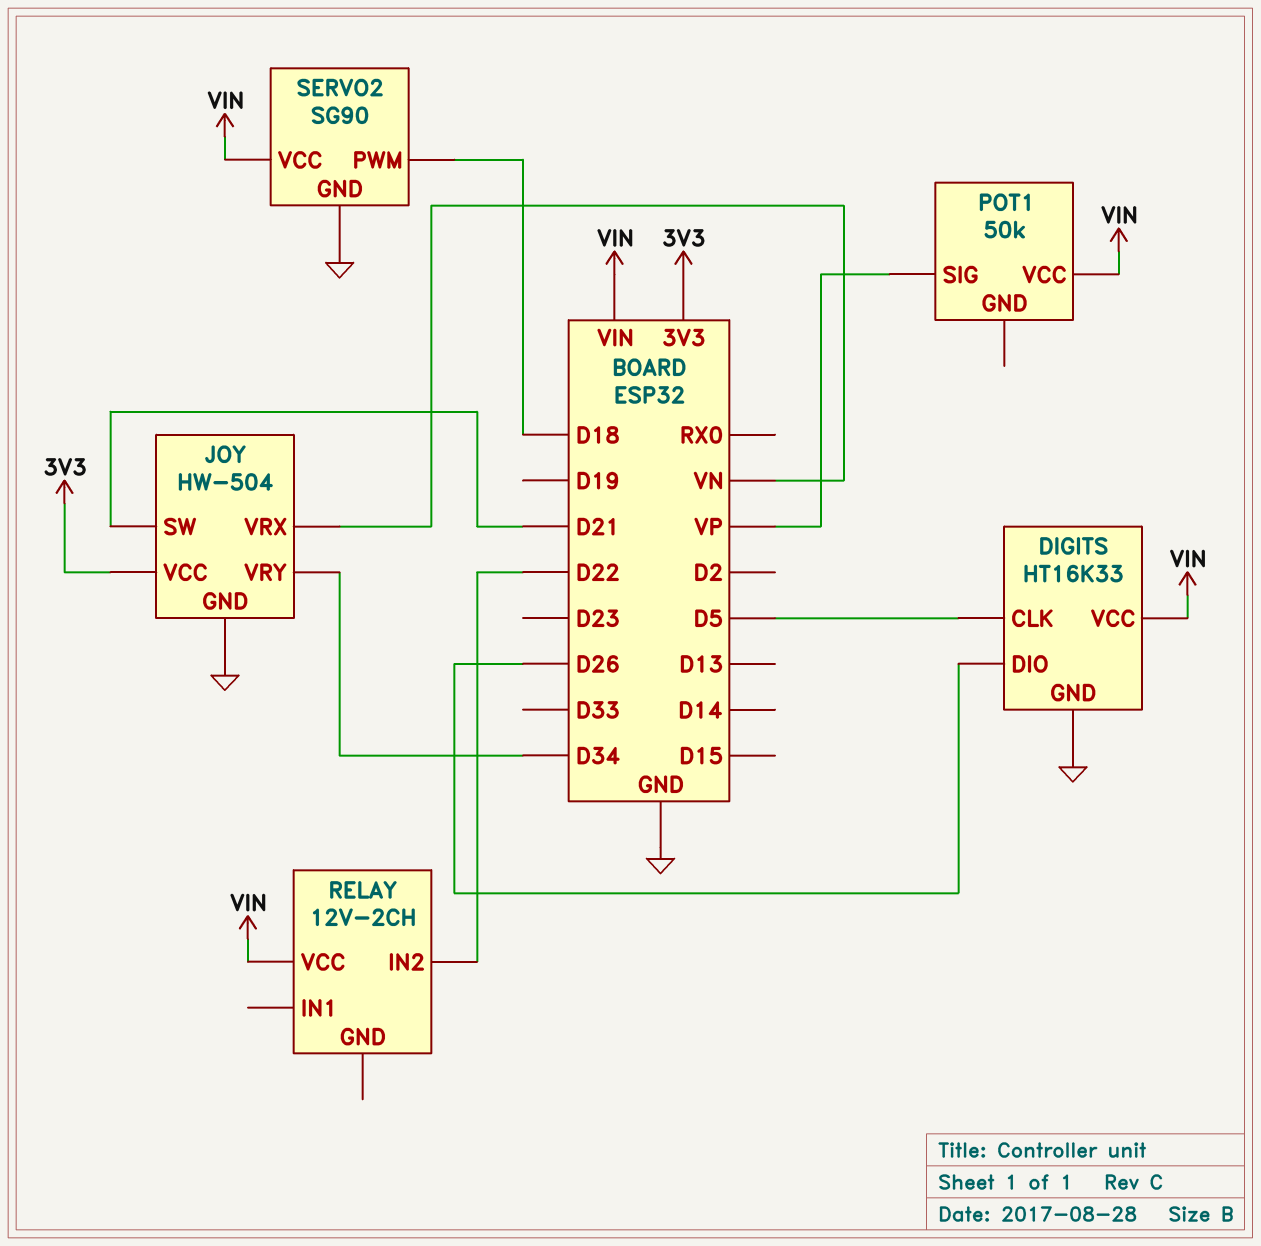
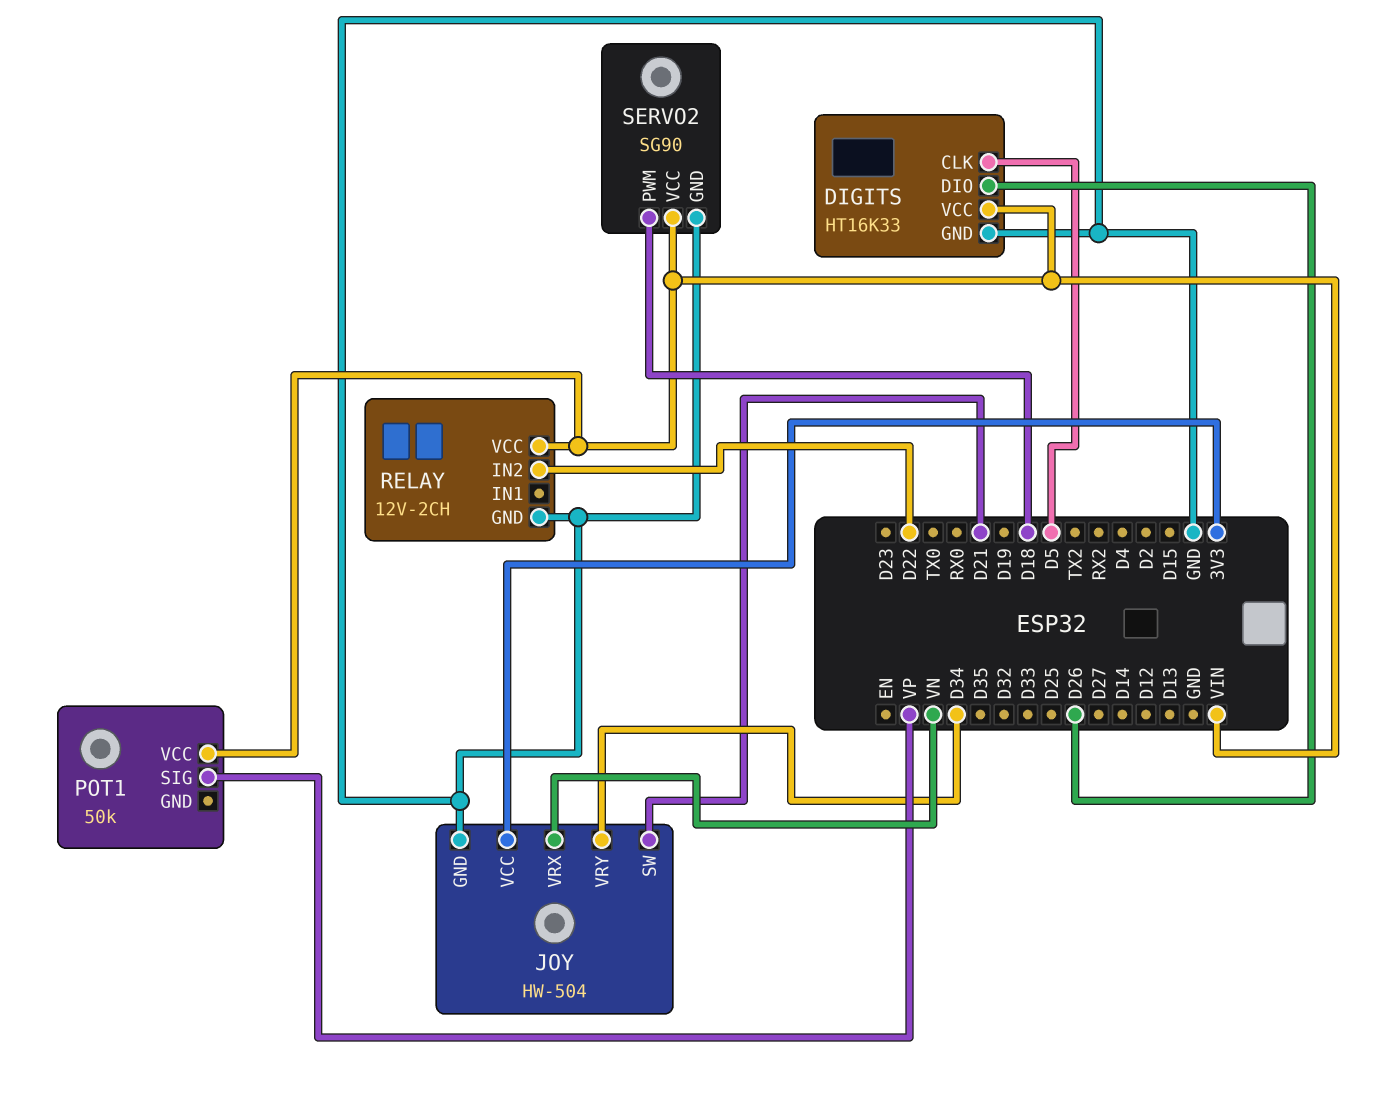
RELAY pin GND: none -> GND

